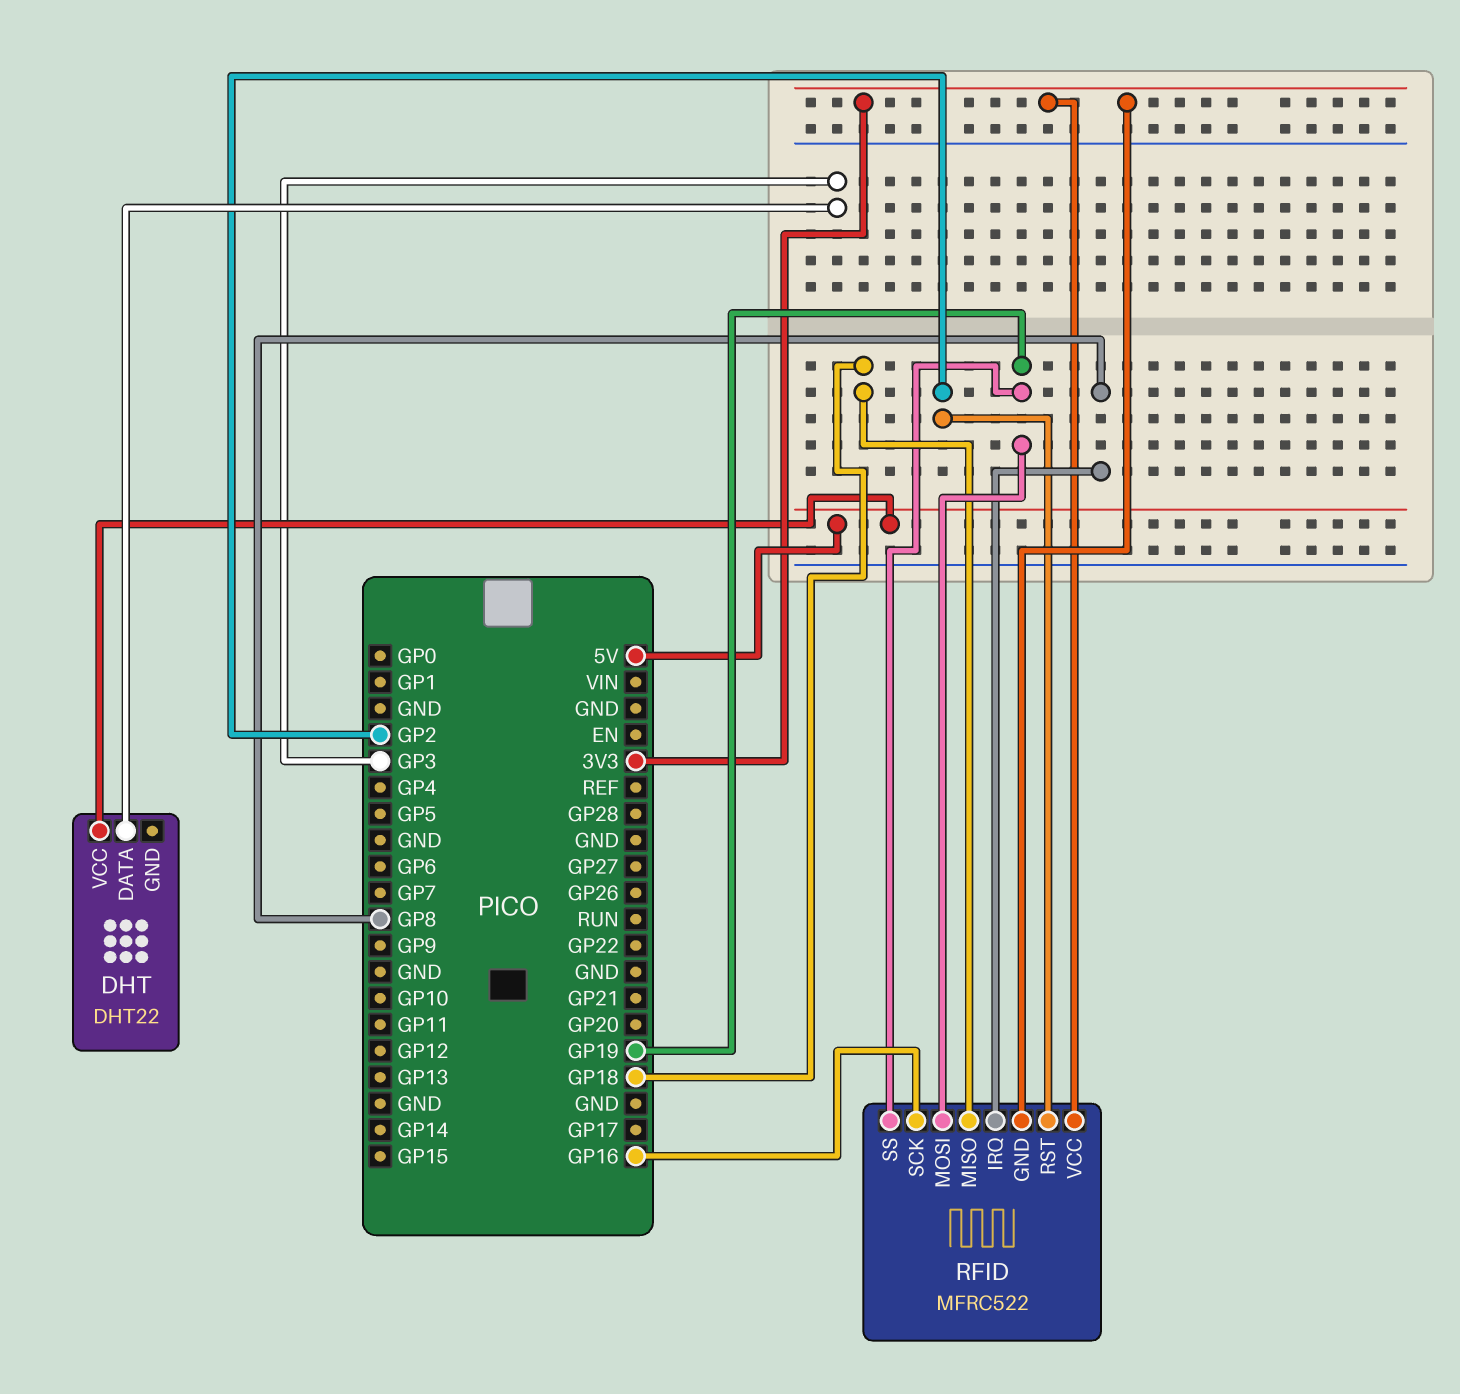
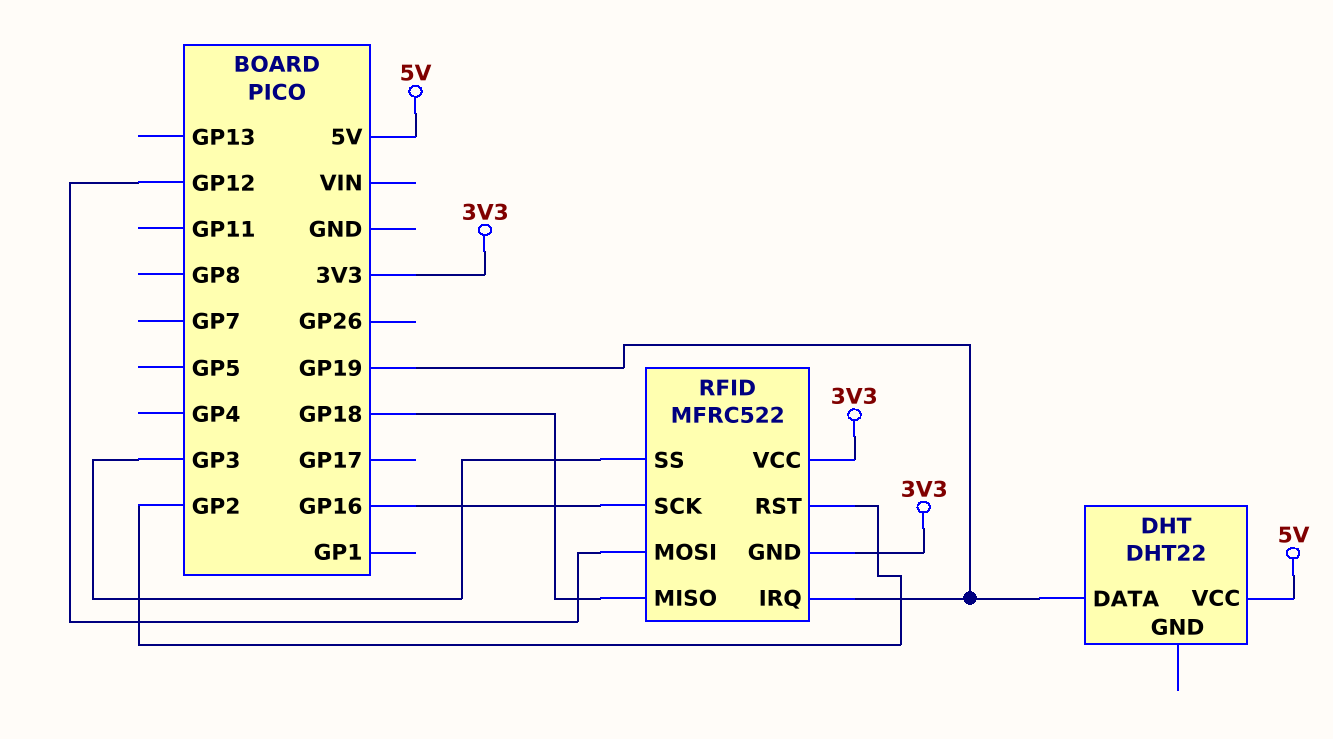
DHT pin DATA: GP3 -> GP19
RFID pin IRQ: GP8 -> GP19
RFID pin MOSI: GP19 -> GP12
RFID pin SS: GP19 -> GP3

